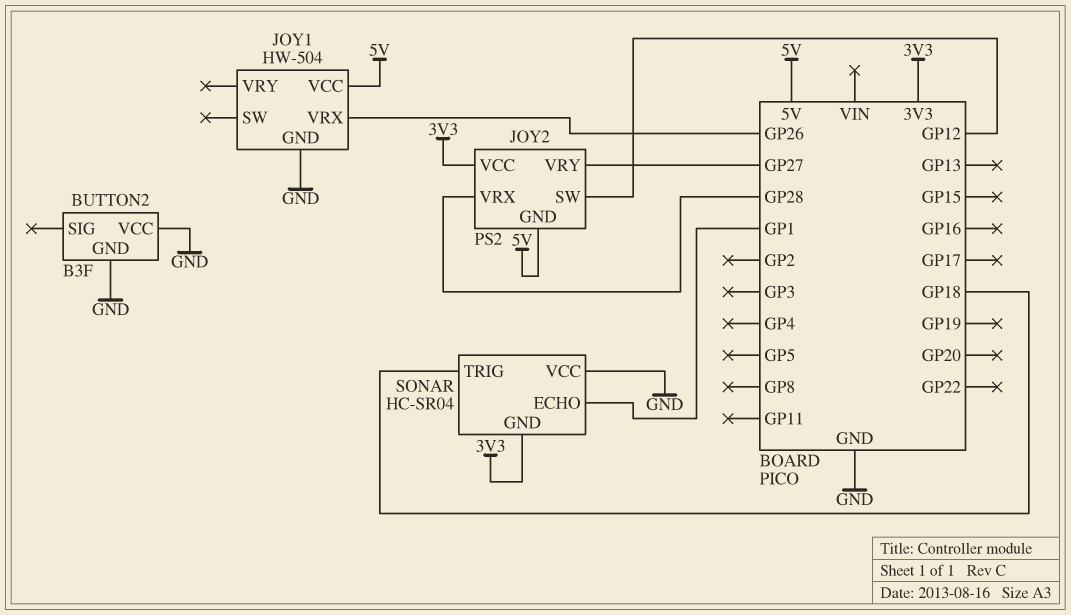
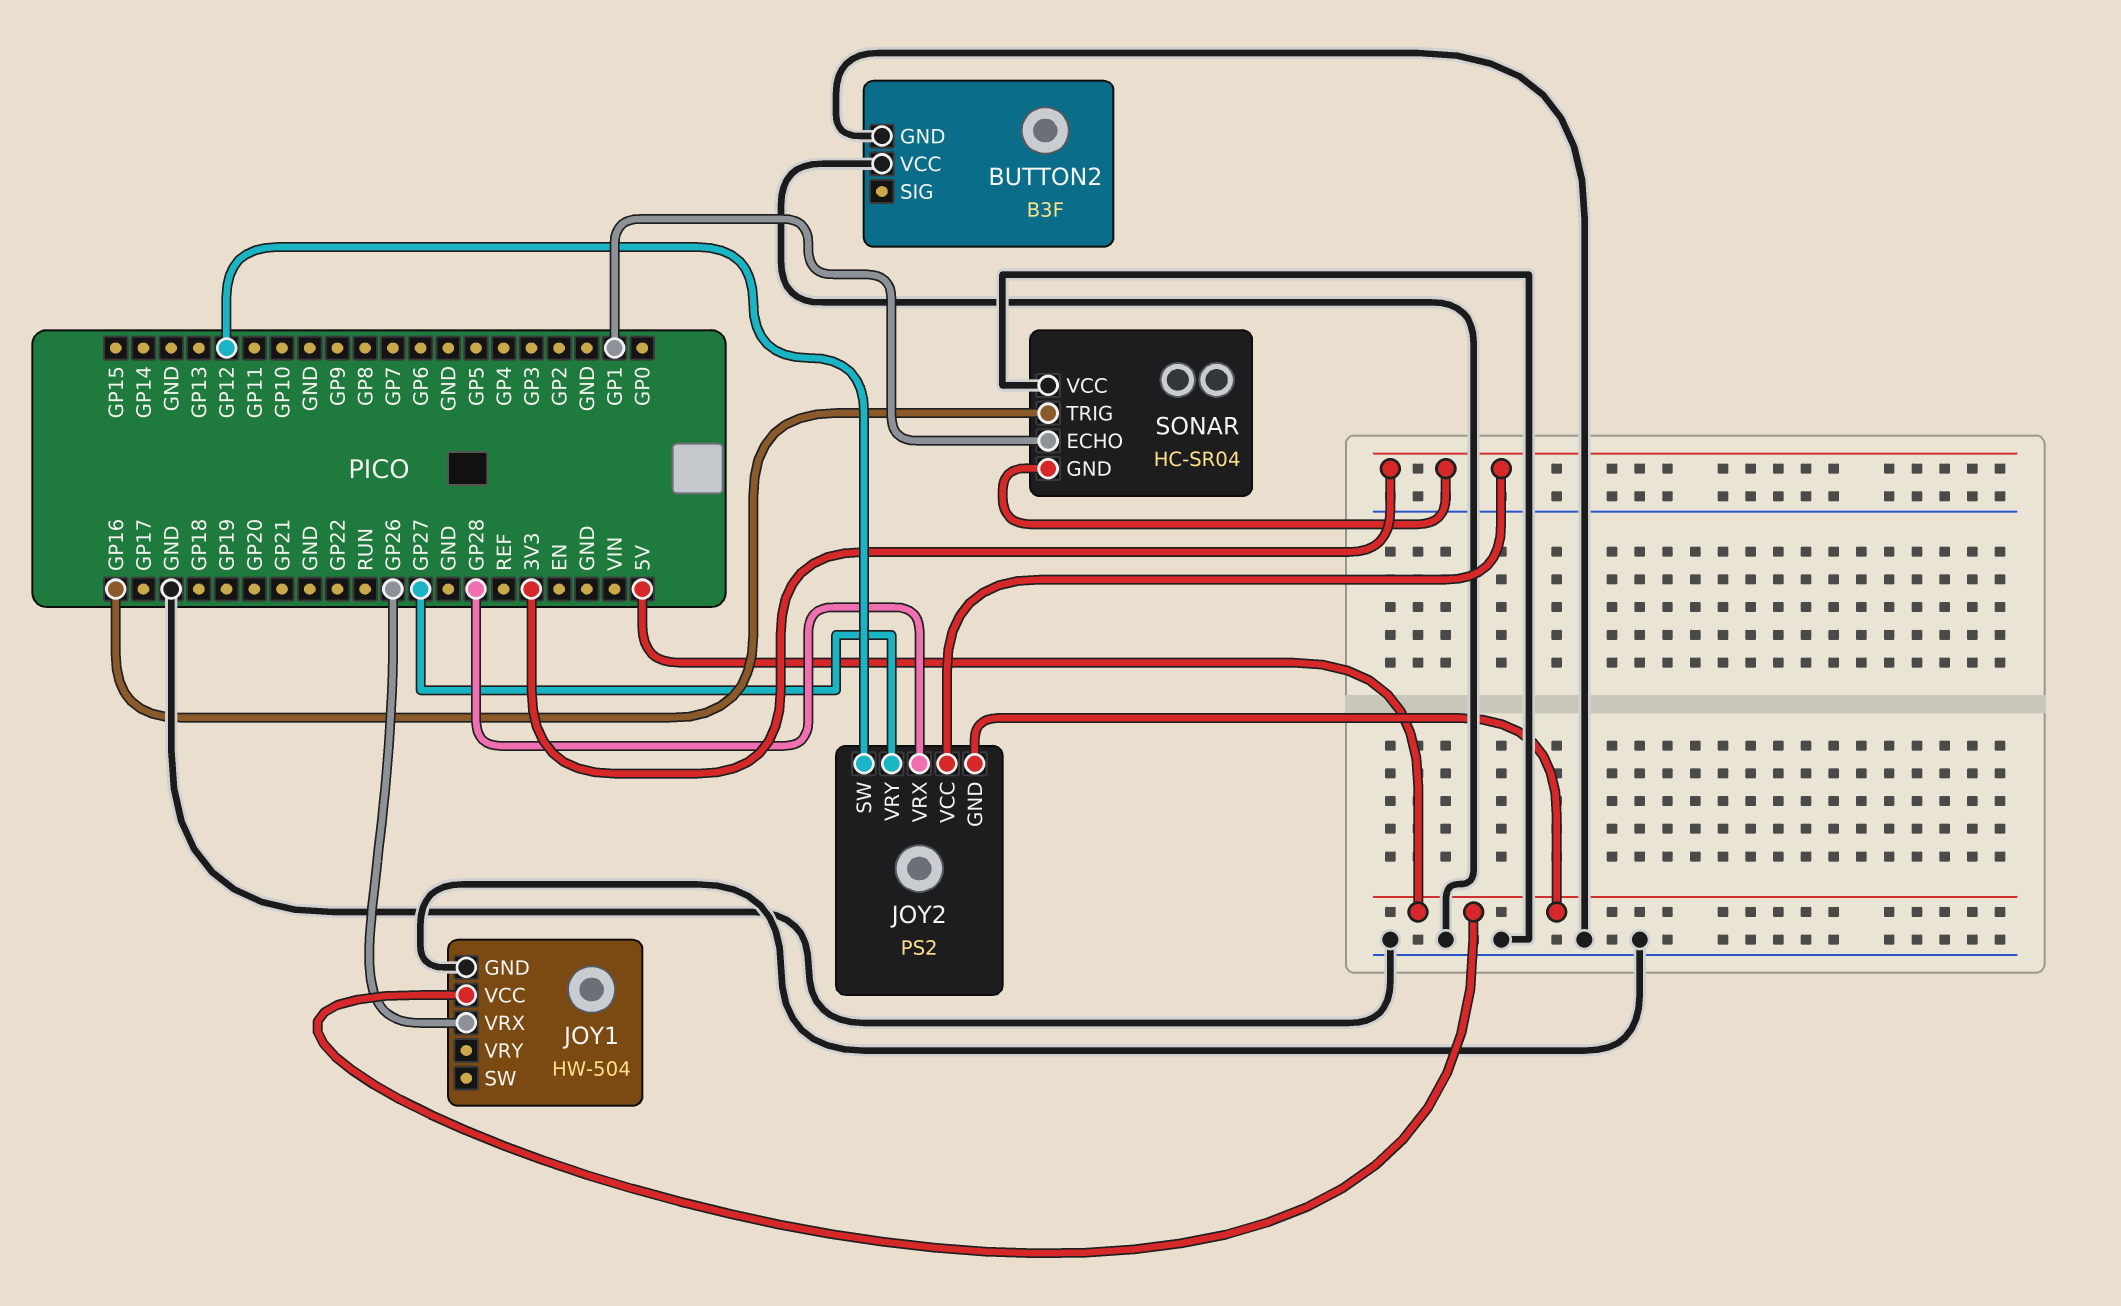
SONAR pin TRIG: GP18 -> GP16

